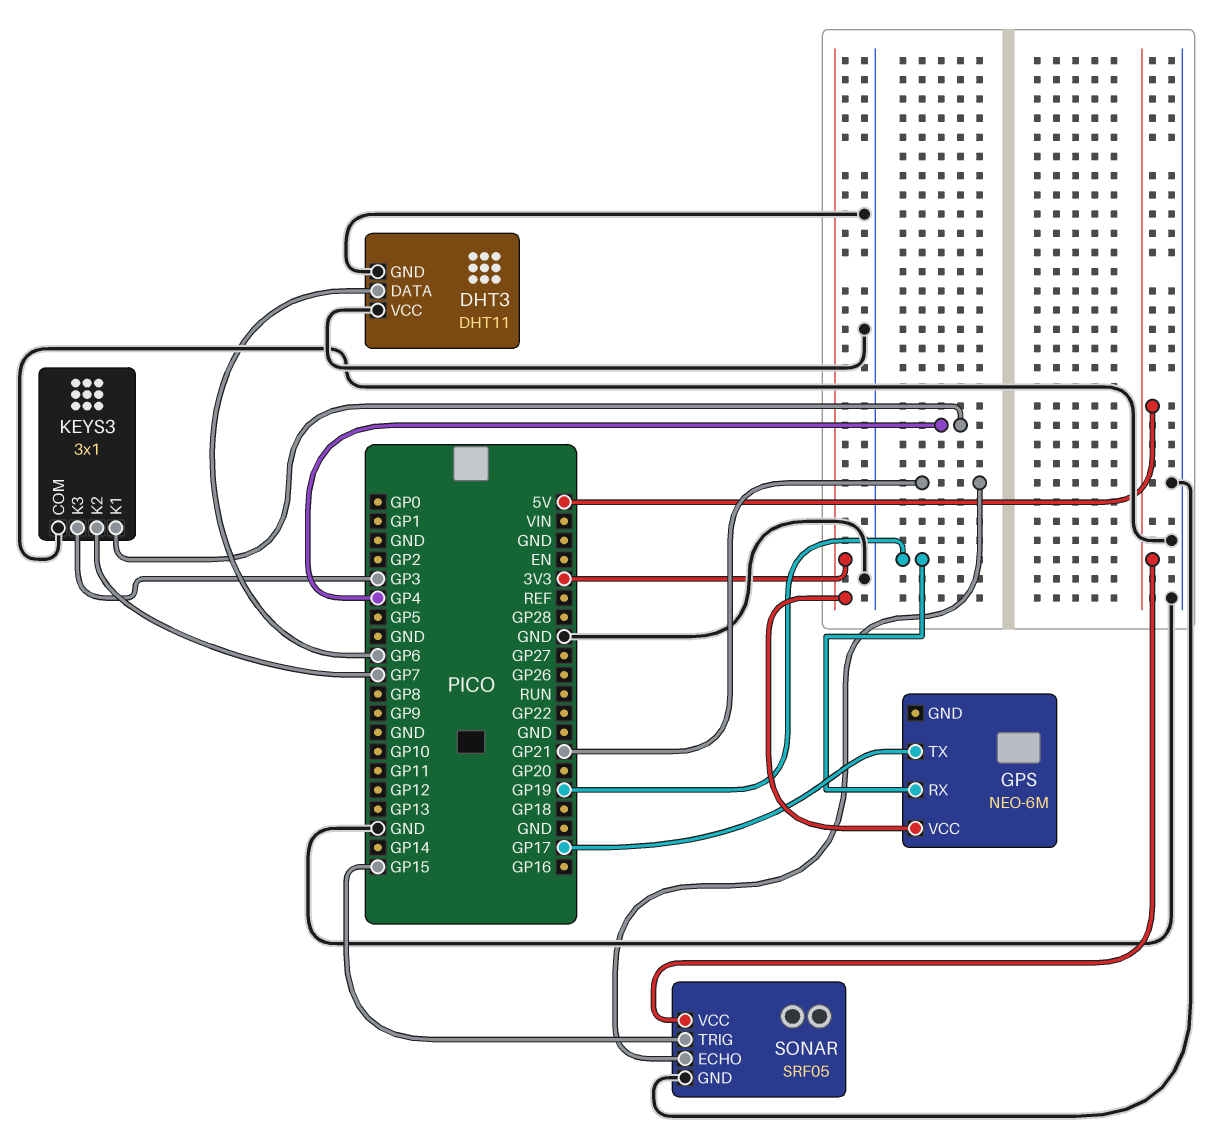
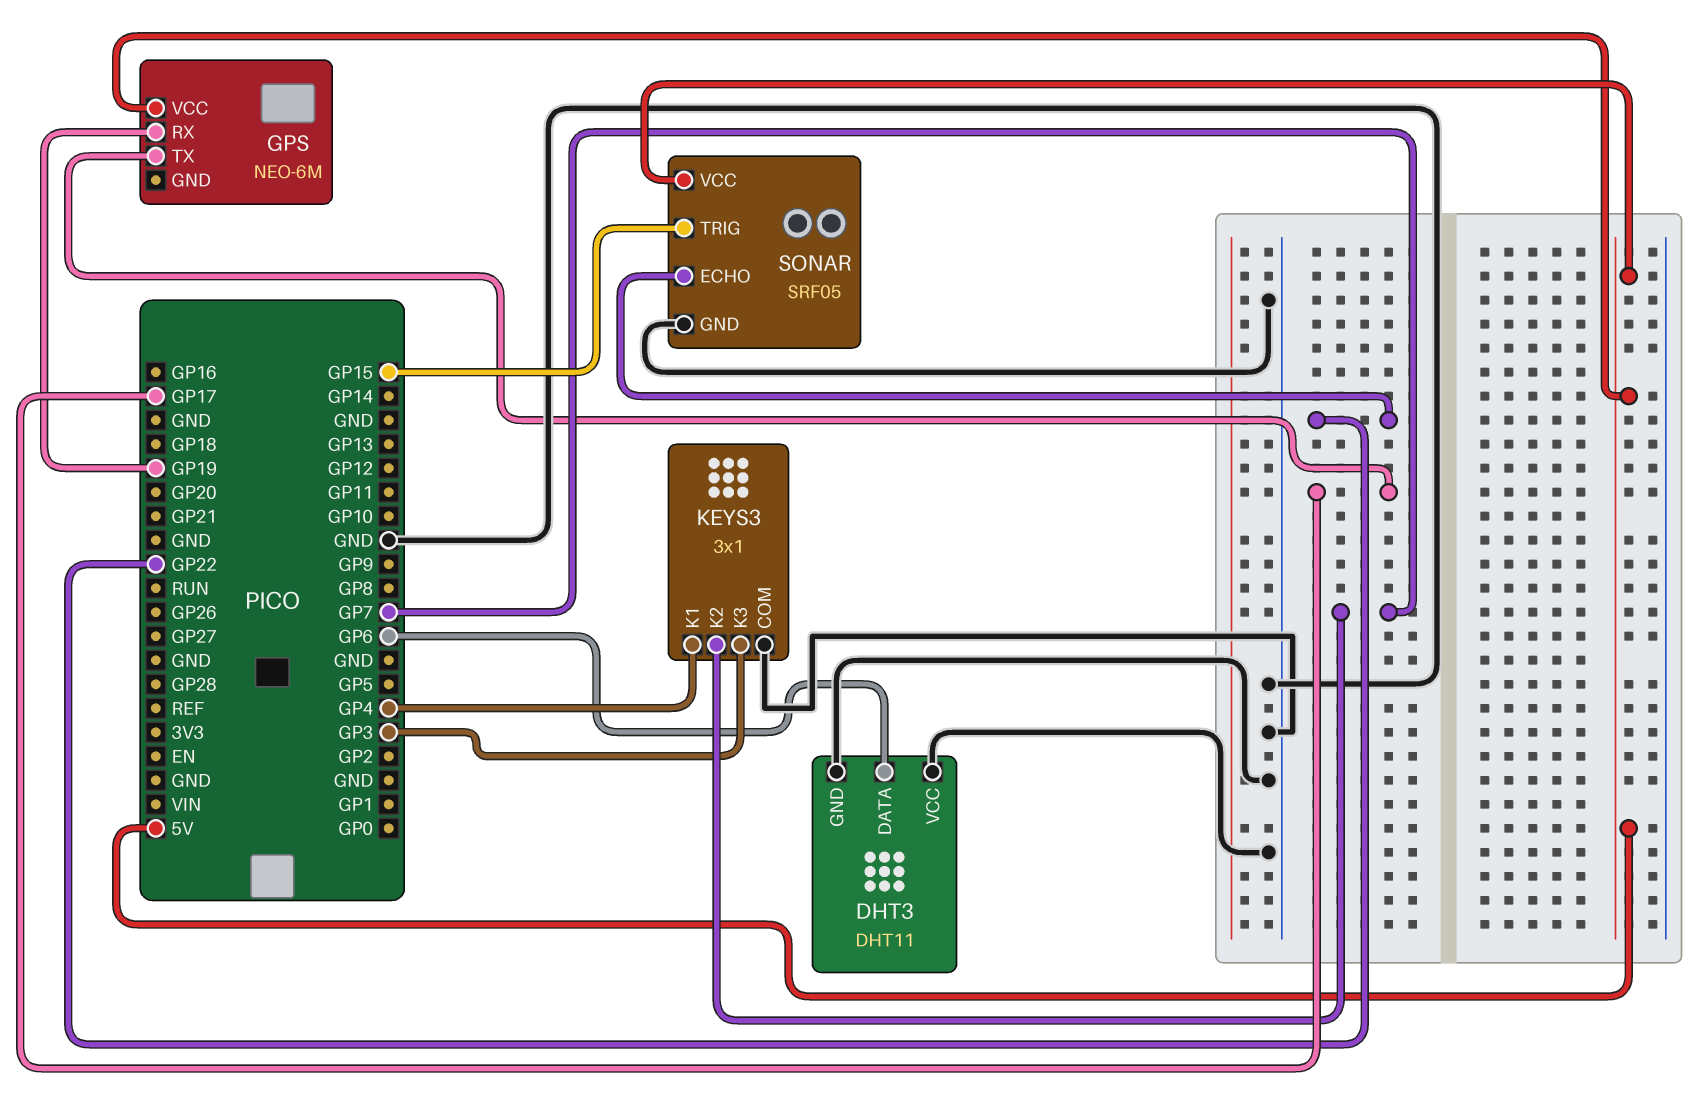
GPS pin VCC: 3V3 -> 5V
SONAR pin ECHO: GP21 -> GP22

